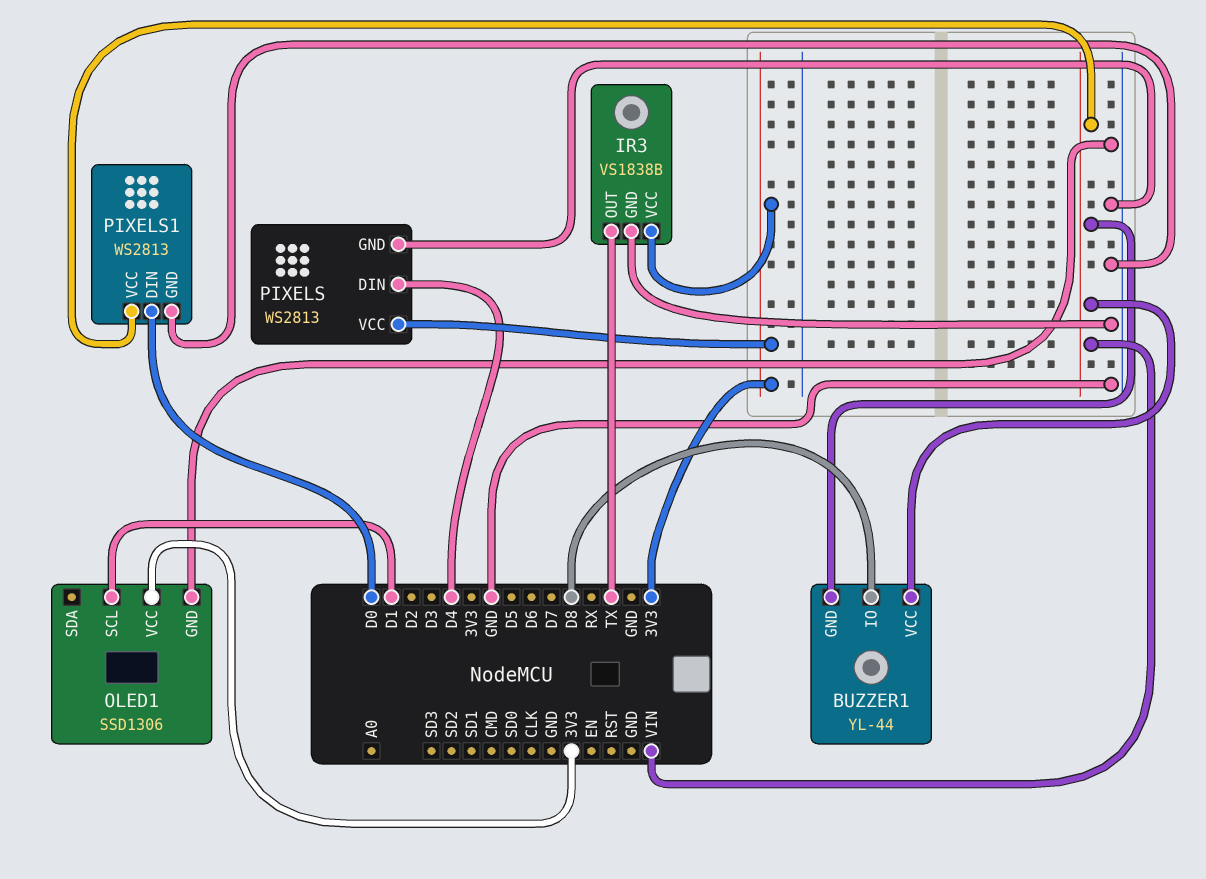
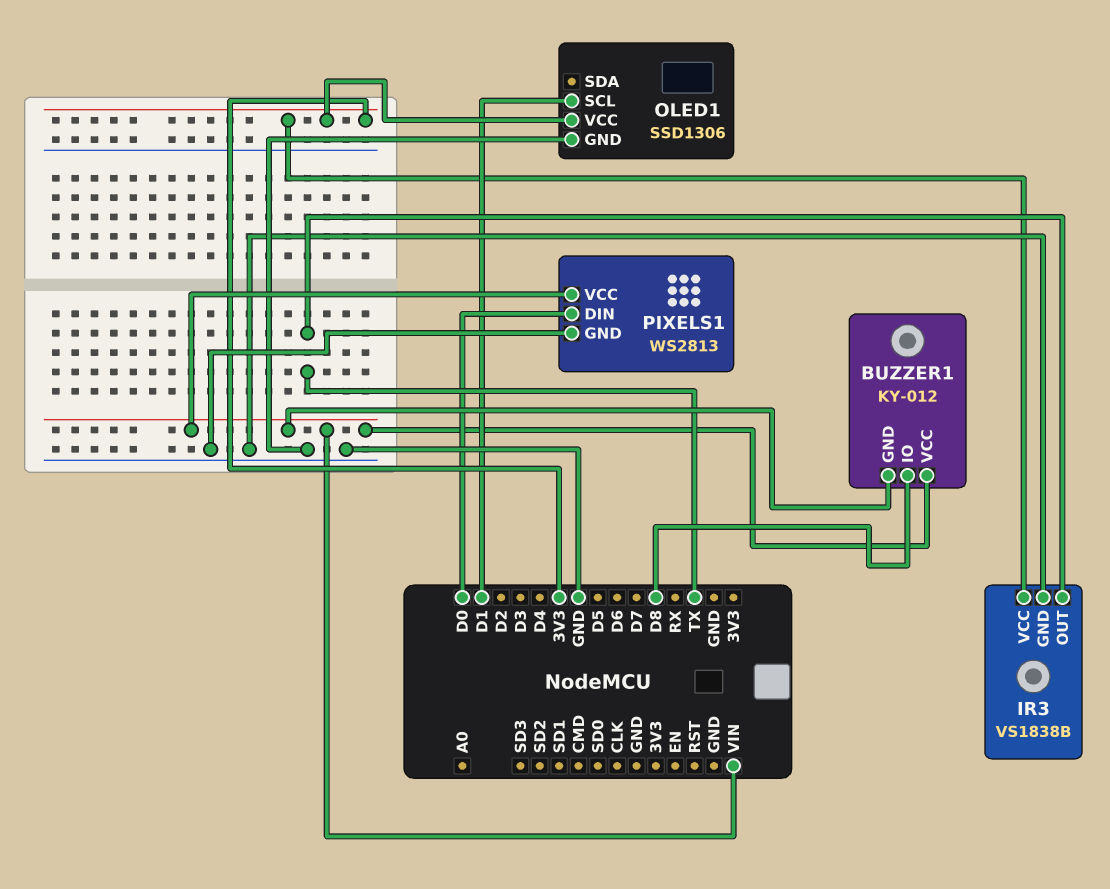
BUZZER1: YL-44 -> KY-012
PIXELS: WS2813 -> none
PIXELS pin DIN: D4 -> none
PIXELS pin GND: GND -> none
PIXELS pin VCC: 3V3 -> none

